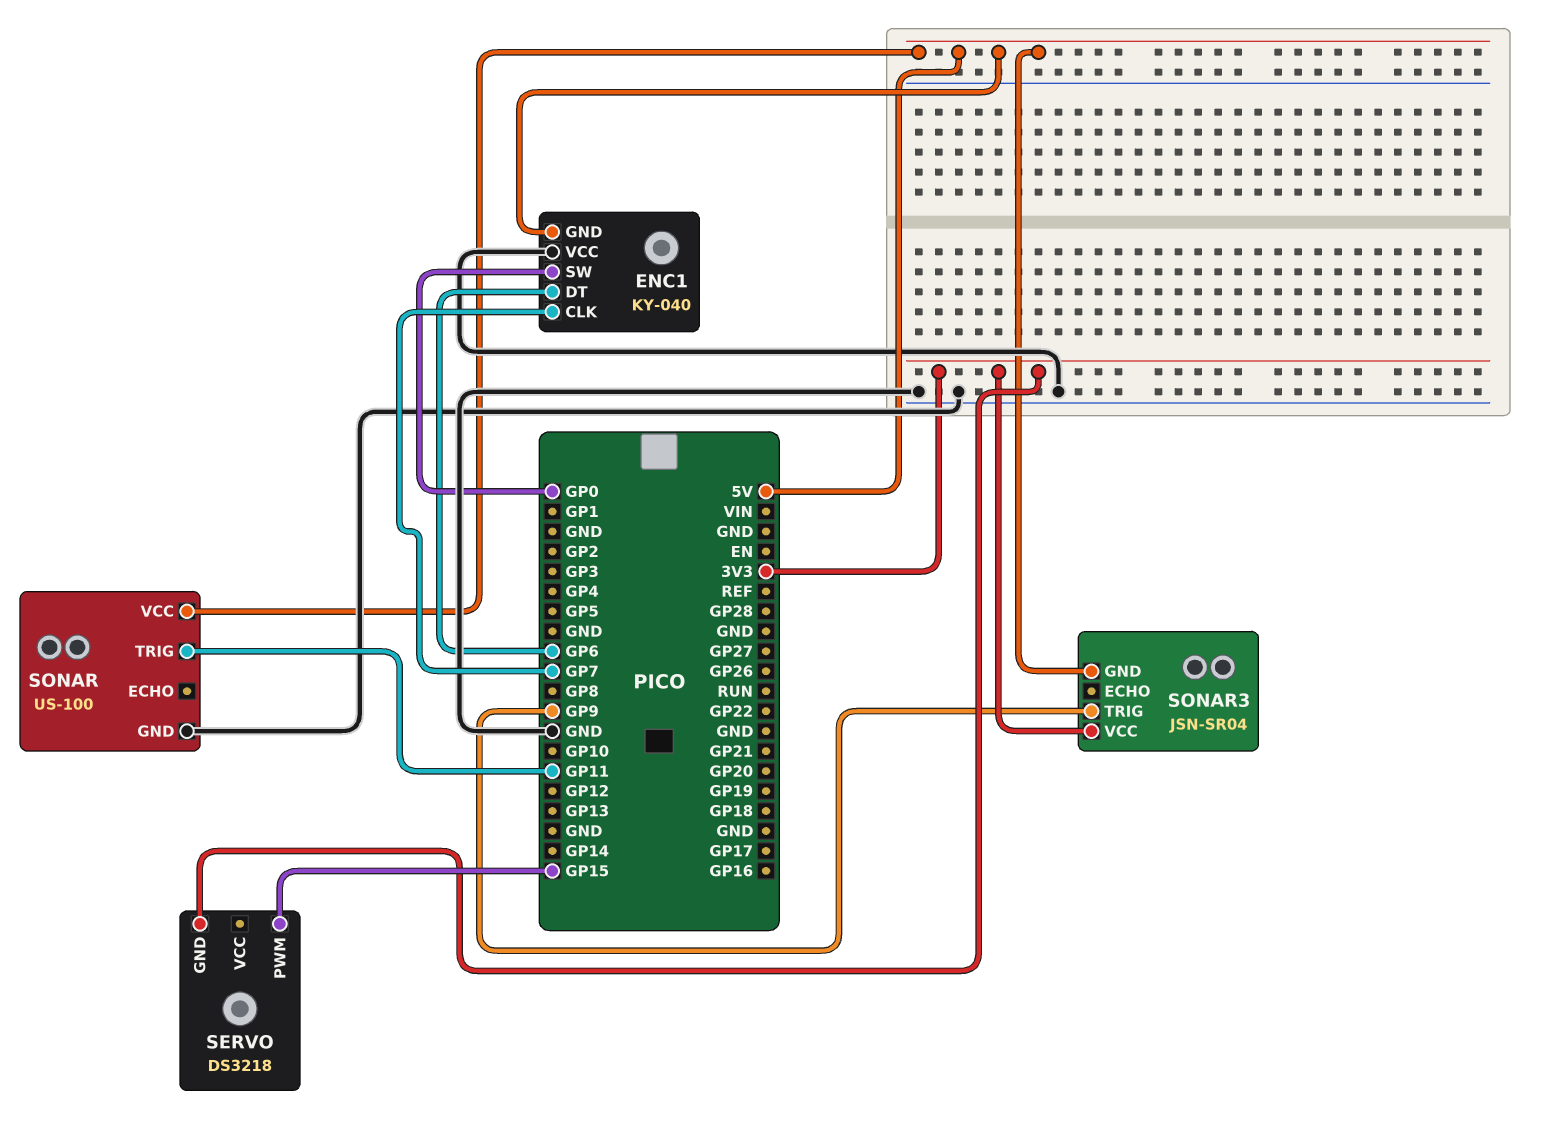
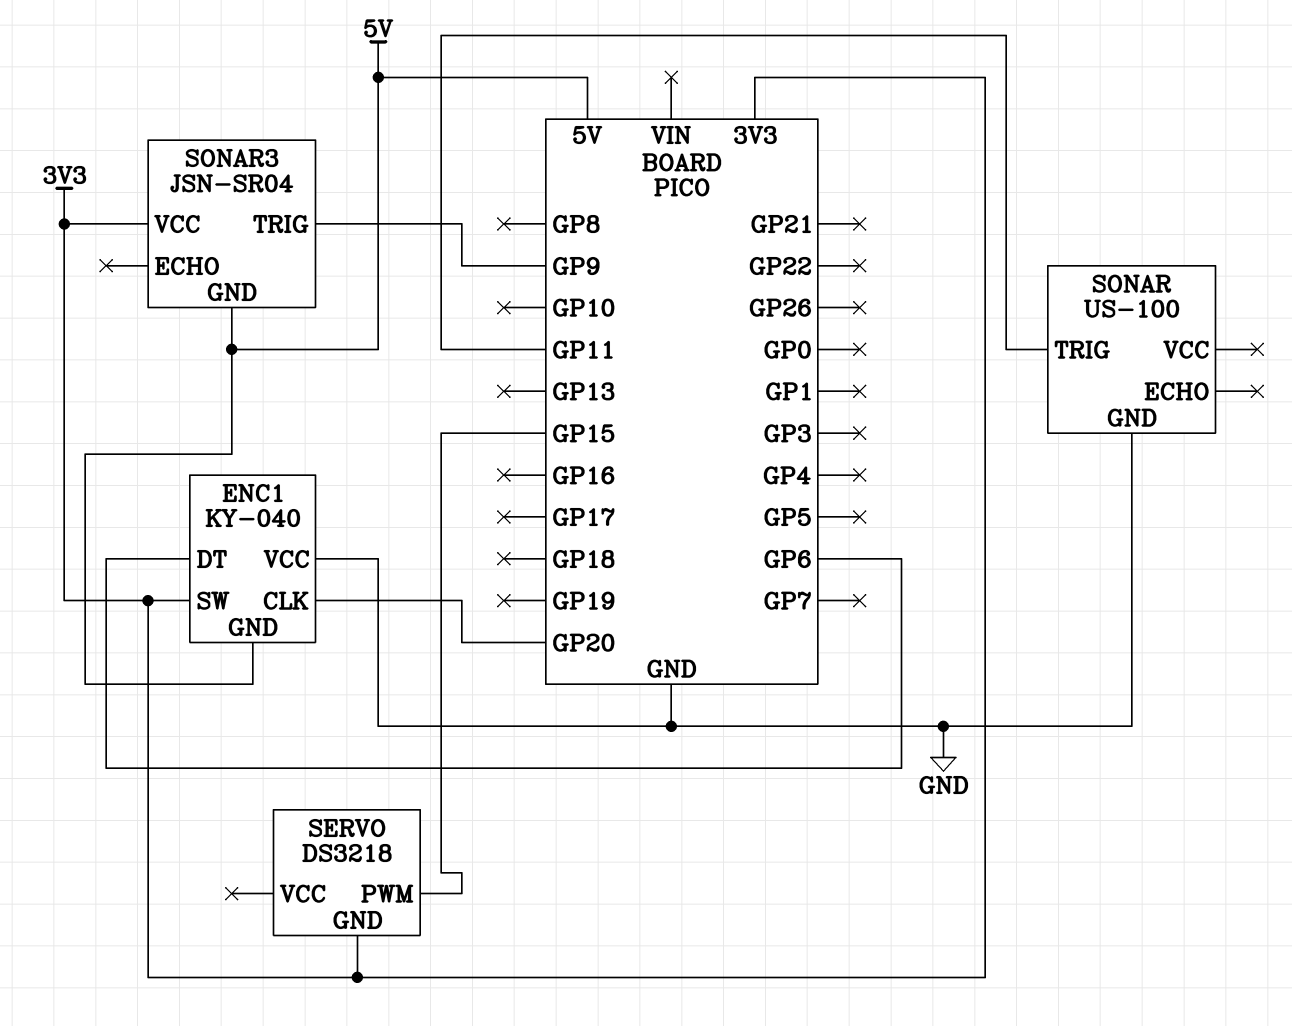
ENC1 pin CLK: GP7 -> GP20
ENC1 pin SW: GP0 -> 3V3
SONAR pin VCC: 5V -> none

